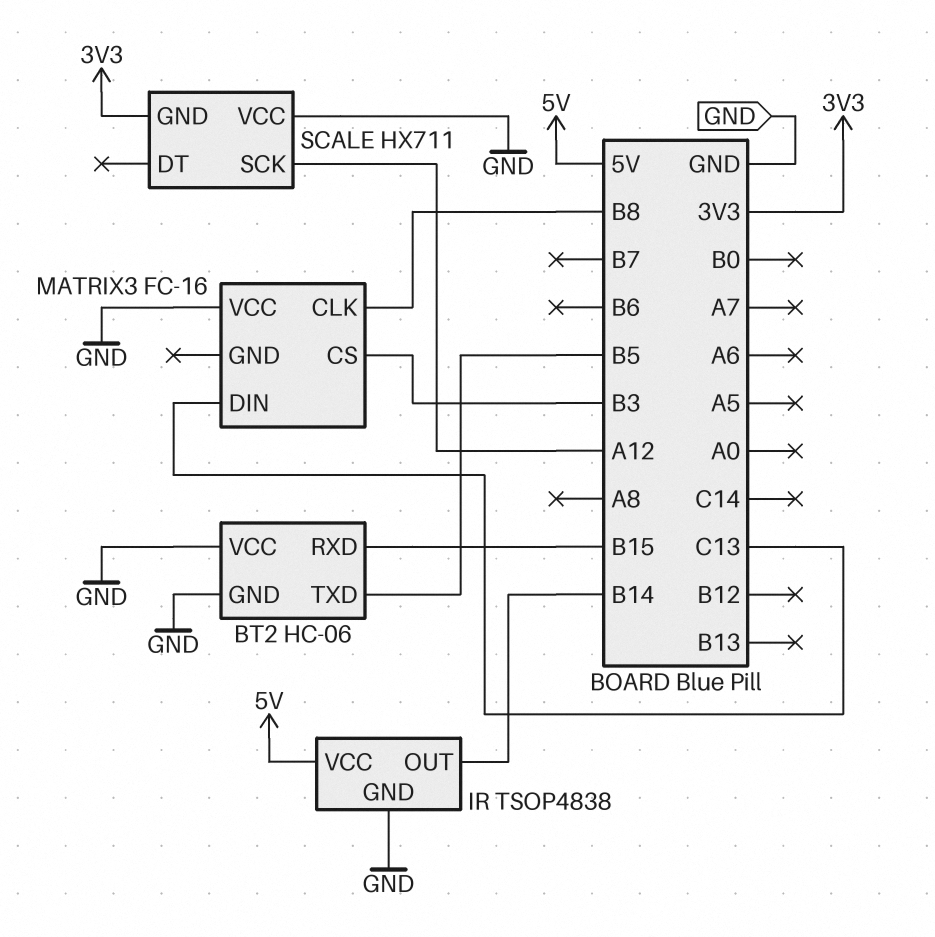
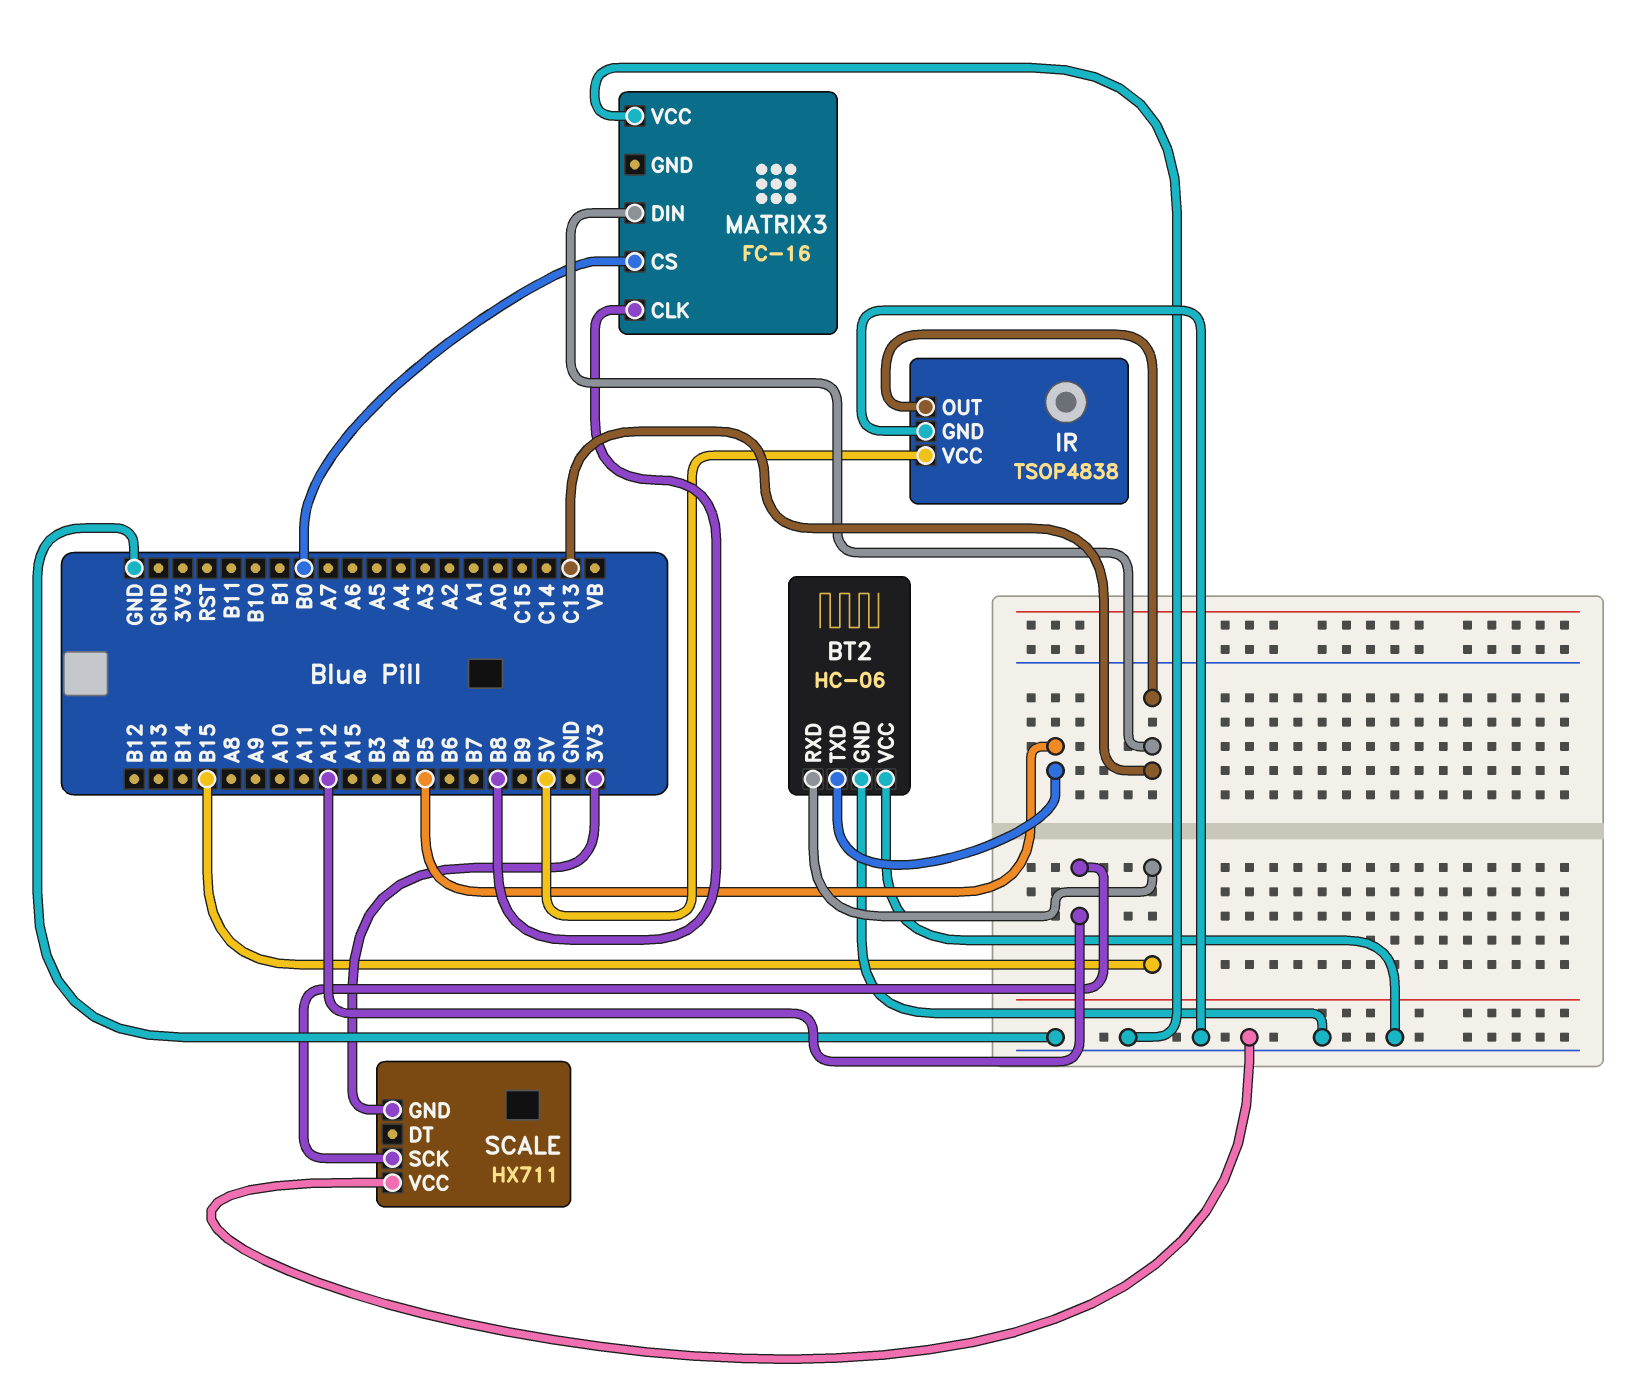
IR pin OUT: B14 -> C13
MATRIX3 pin CS: B3 -> B0

